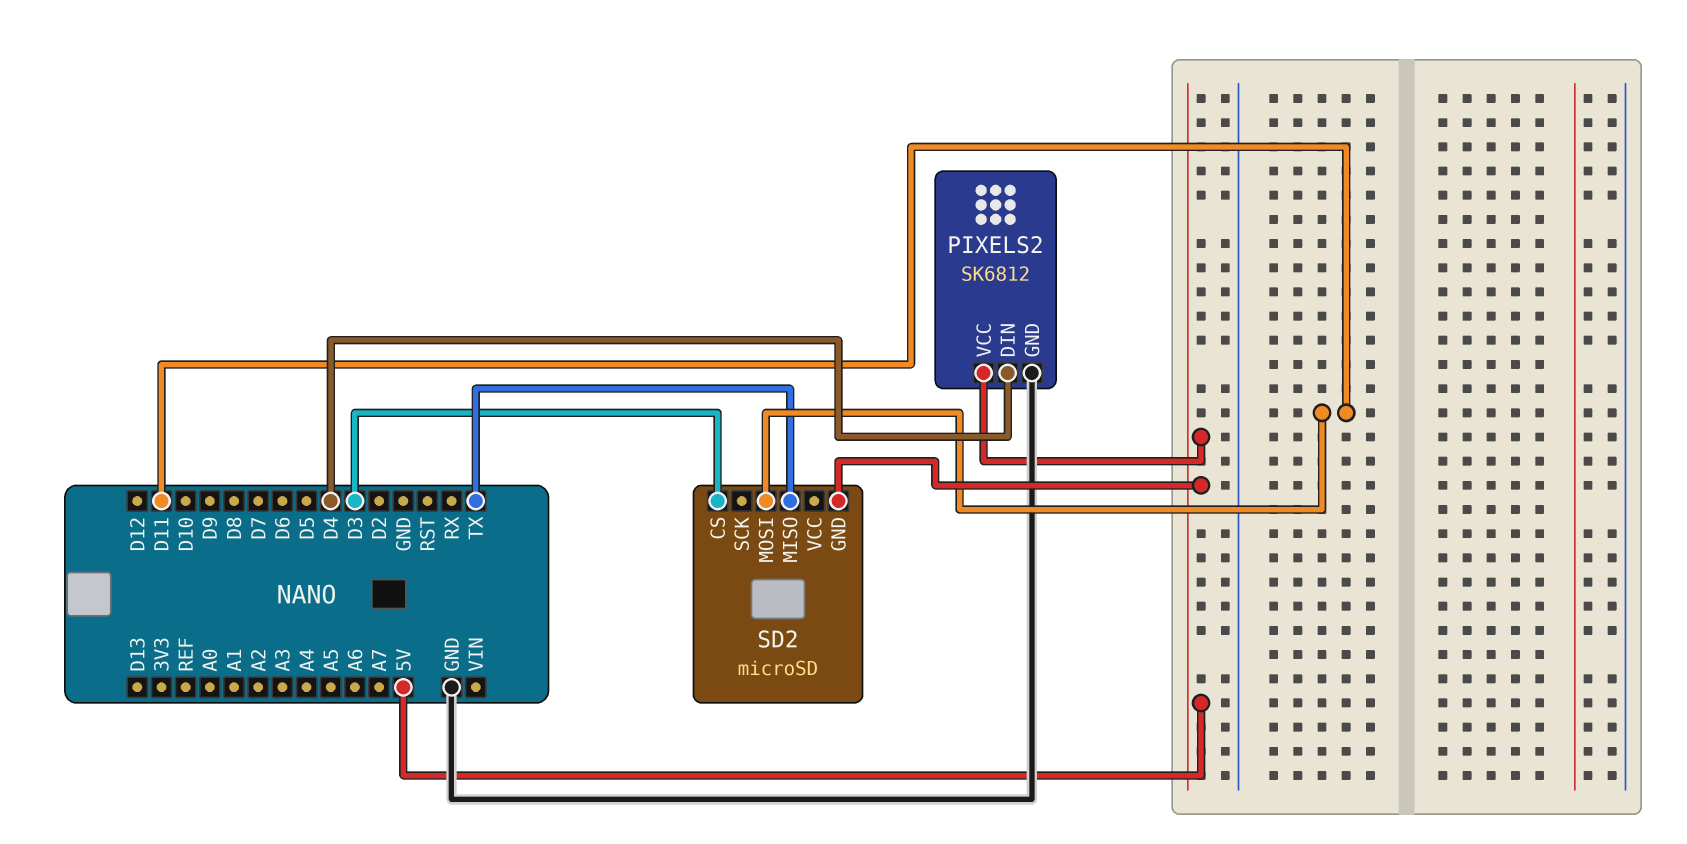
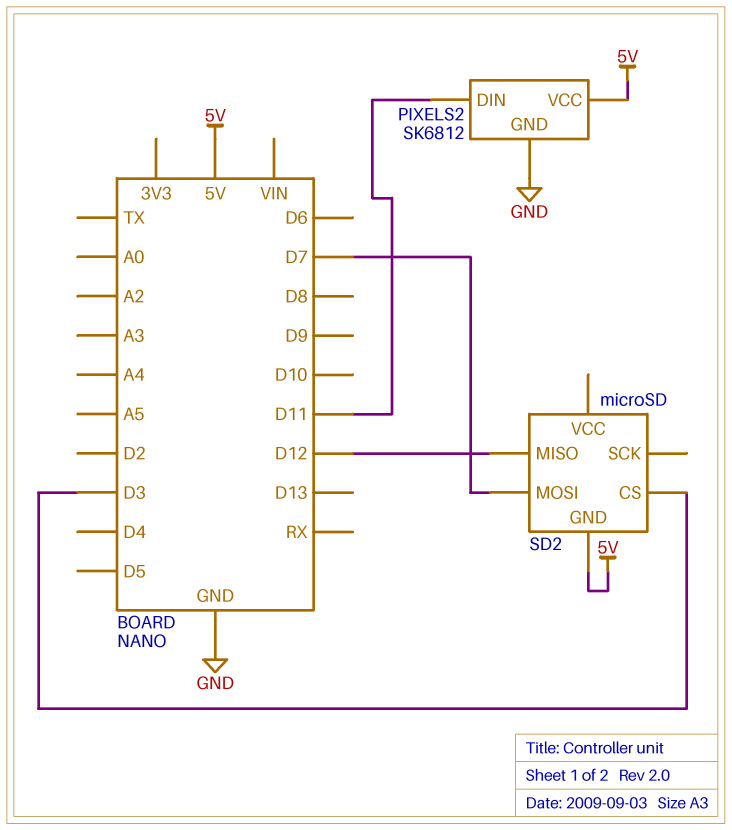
PIXELS2 pin DIN: D4 -> D11
SD2 pin MISO: TX -> D12
SD2 pin MOSI: D11 -> D7

